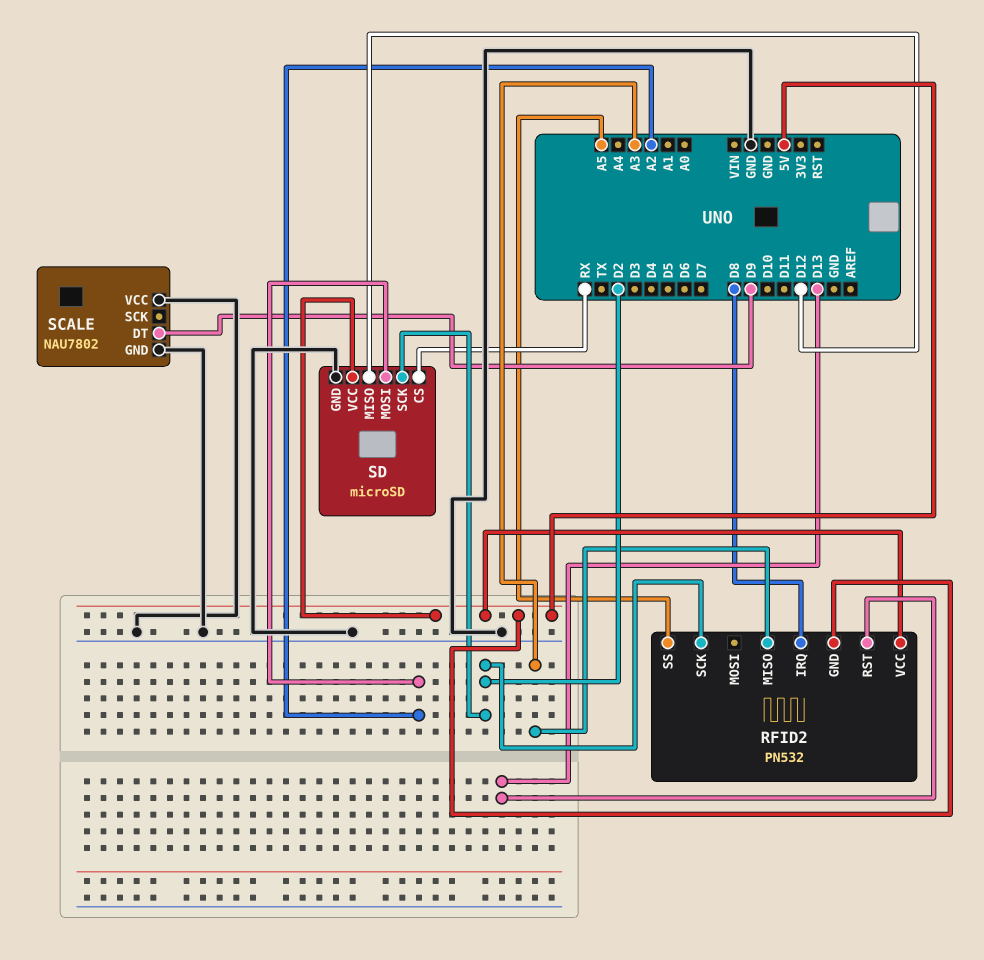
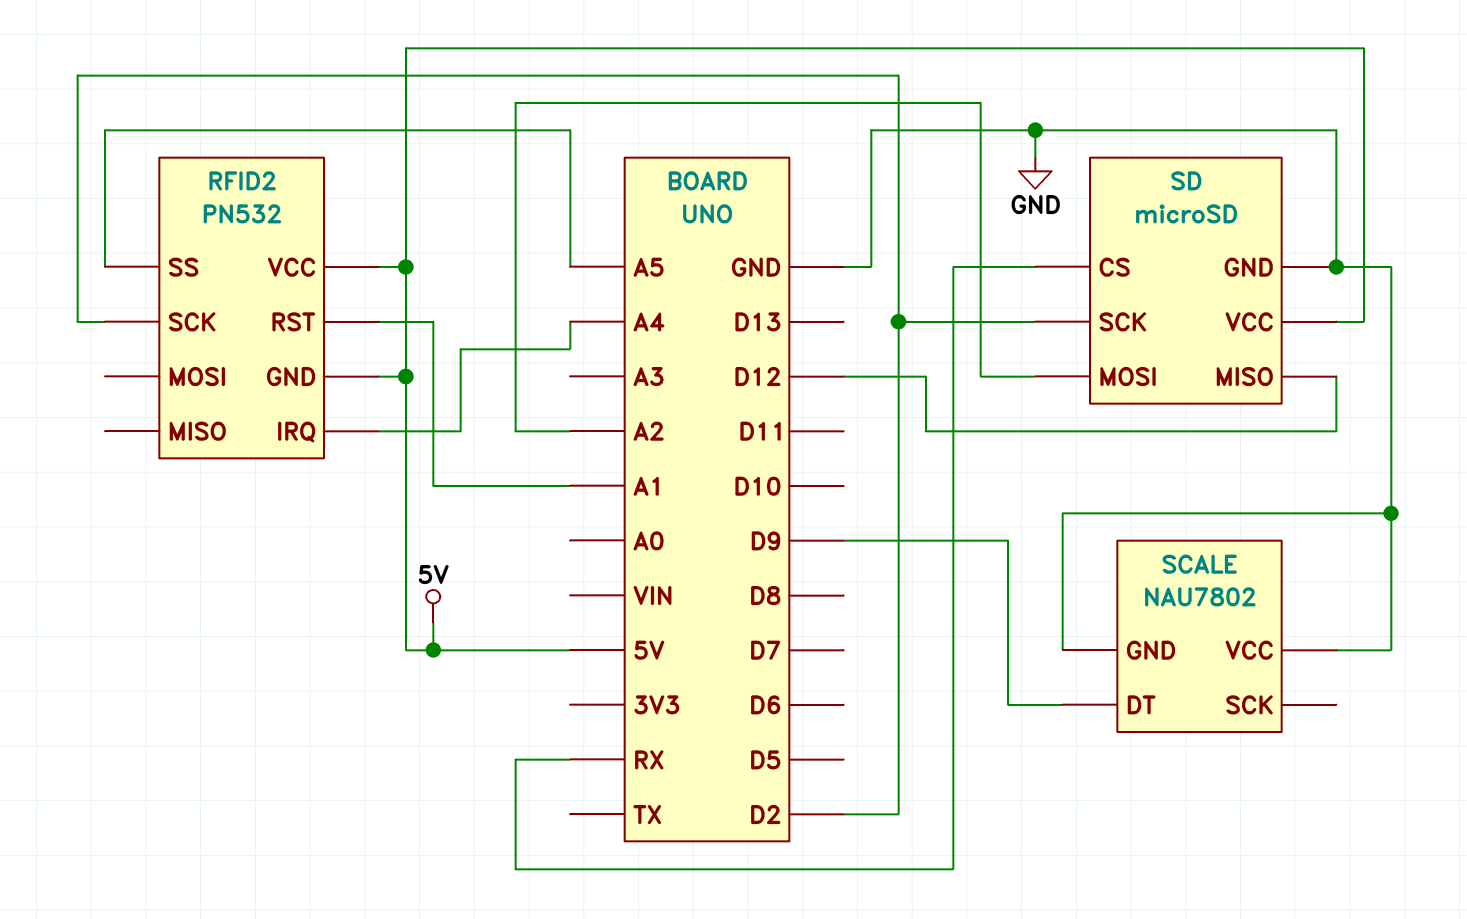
RFID2 pin IRQ: D8 -> A4
RFID2 pin MISO: A3 -> none
RFID2 pin RST: D13 -> A1

